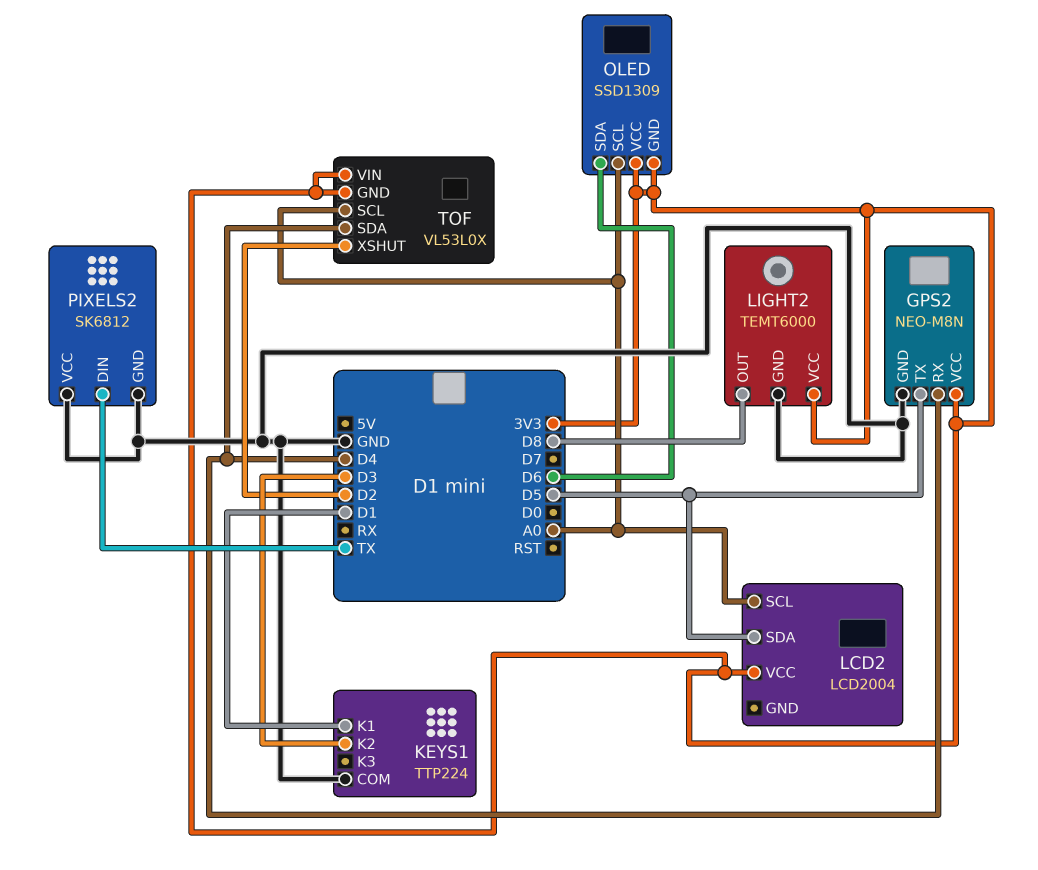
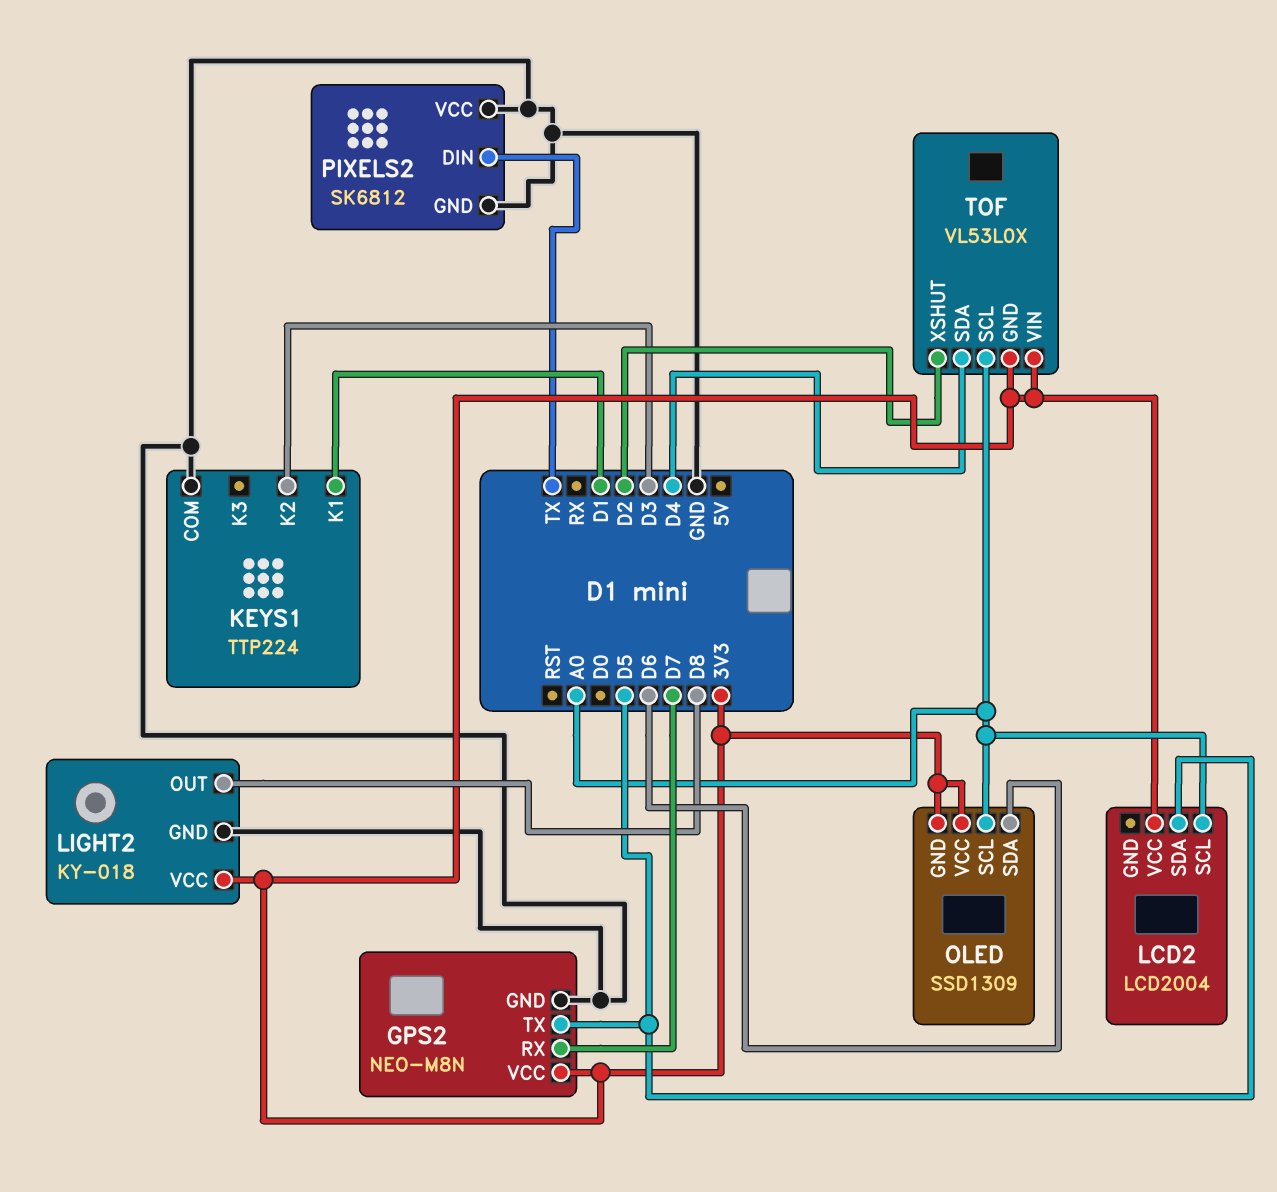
GPS2 pin RX: D4 -> D7
LIGHT2: TEMT6000 -> KY-018

